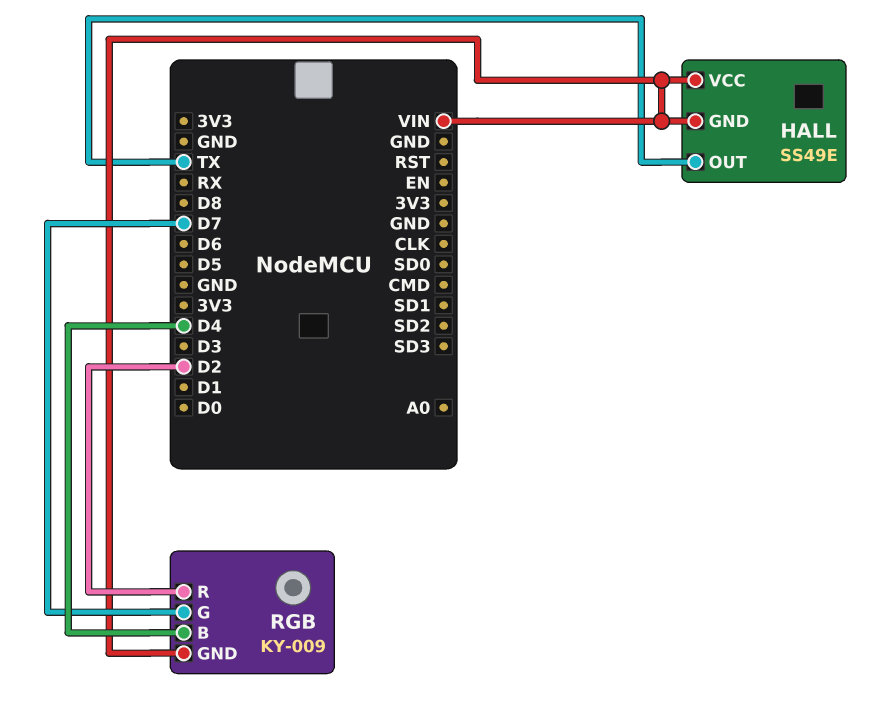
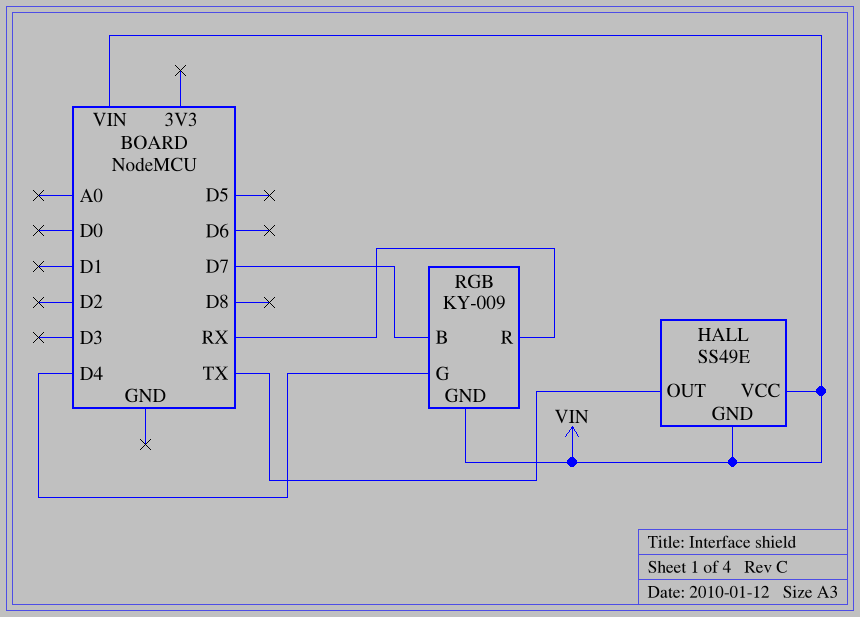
RGB pin B: D4 -> D7
RGB pin G: D7 -> D4
RGB pin R: D2 -> RX

